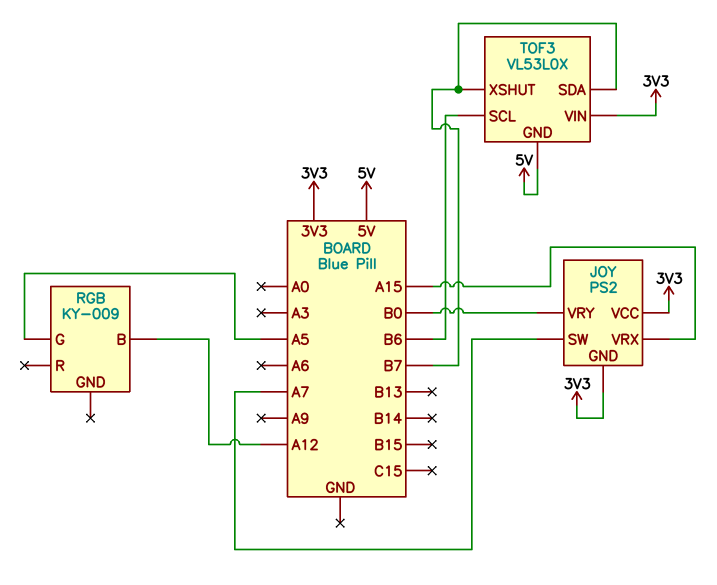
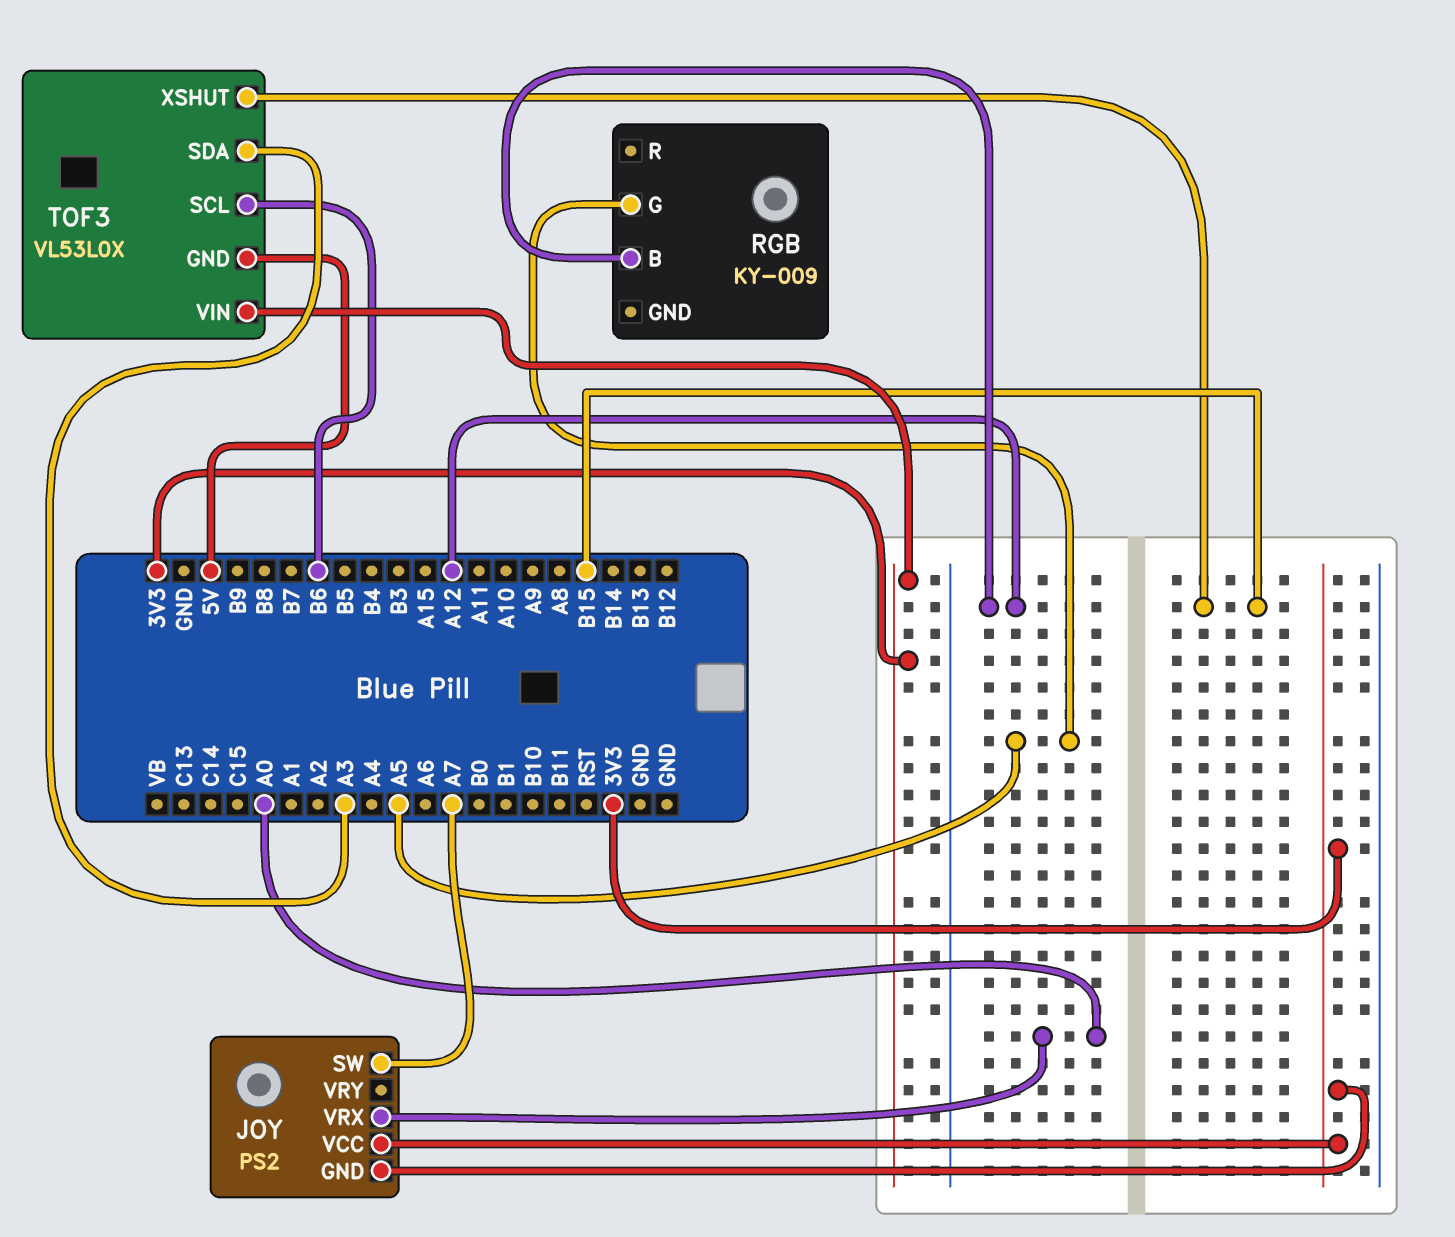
JOY pin VRX: A15 -> A0
JOY pin VRY: B0 -> none
TOF3 pin SDA: B7 -> A3
TOF3 pin XSHUT: B7 -> B15

